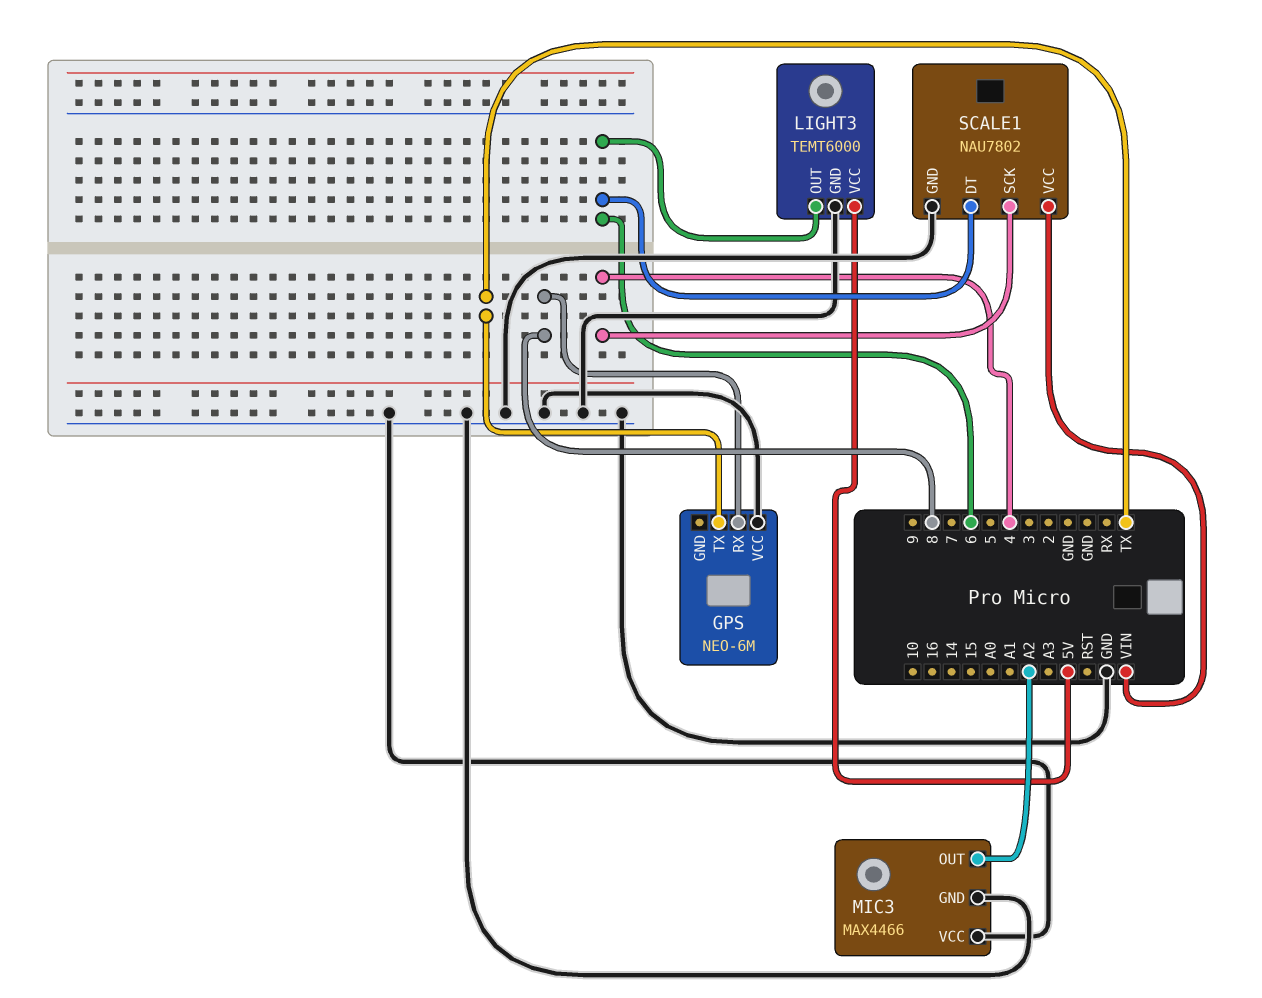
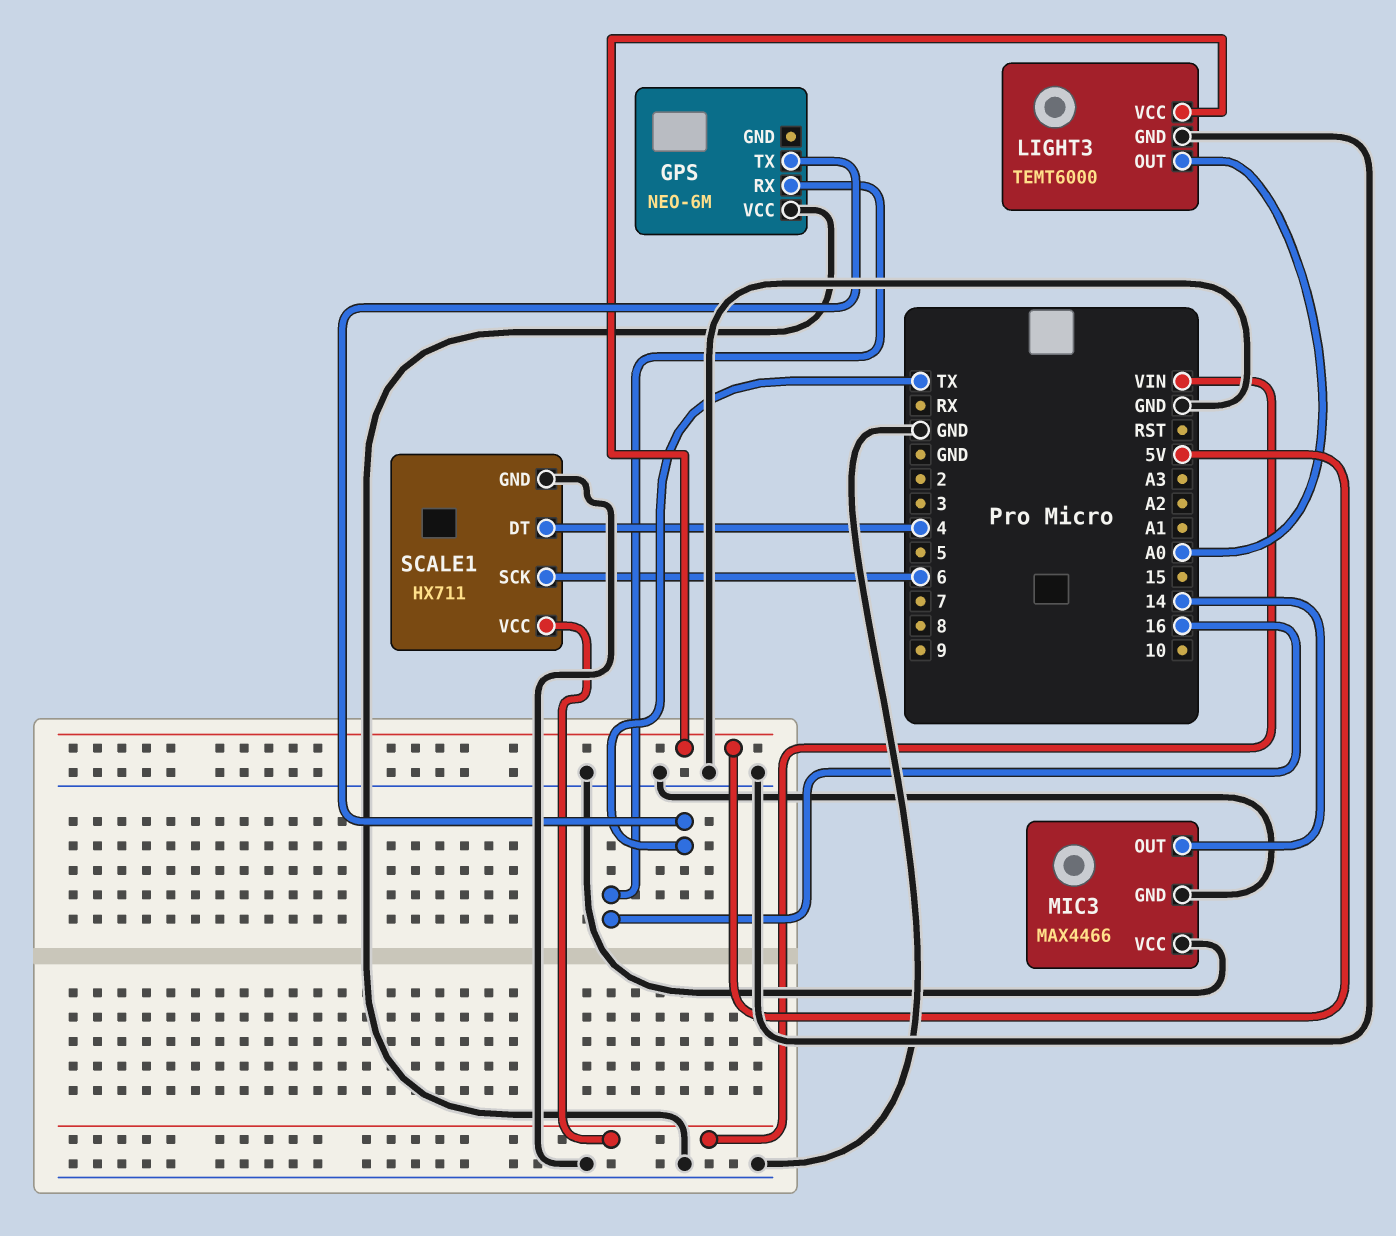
GPS pin RX: 8 -> 16
LIGHT3 pin OUT: 6 -> A0
MIC3 pin OUT: A2 -> 14
SCALE1: NAU7802 -> HX711
SCALE1 pin DT: 6 -> 4
SCALE1 pin SCK: 4 -> 6

